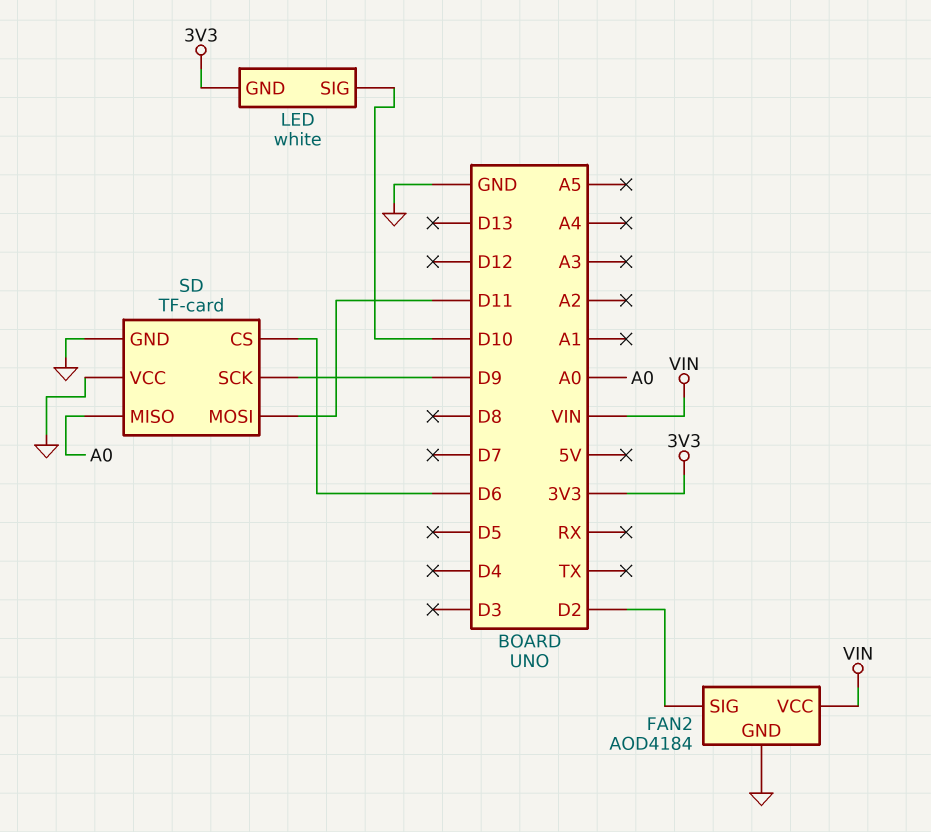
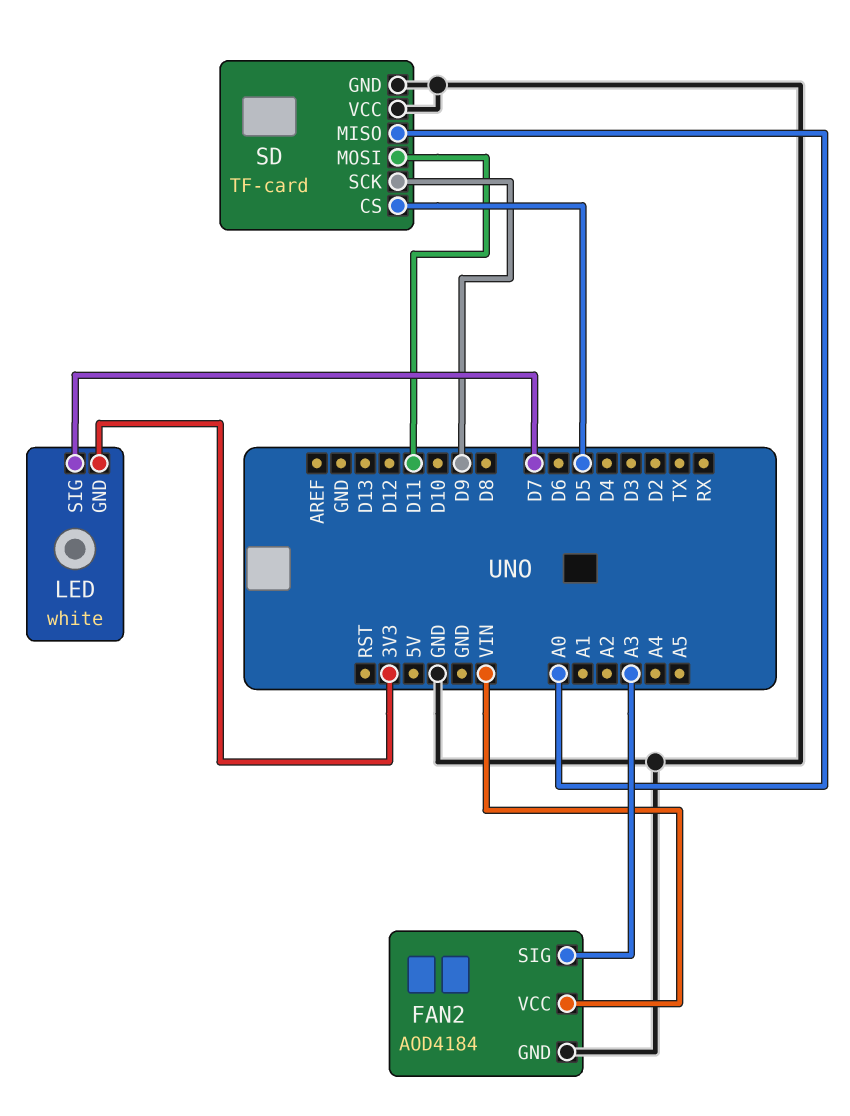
FAN2 pin SIG: D2 -> A3
LED pin SIG: D10 -> D7
SD pin CS: D6 -> D5

